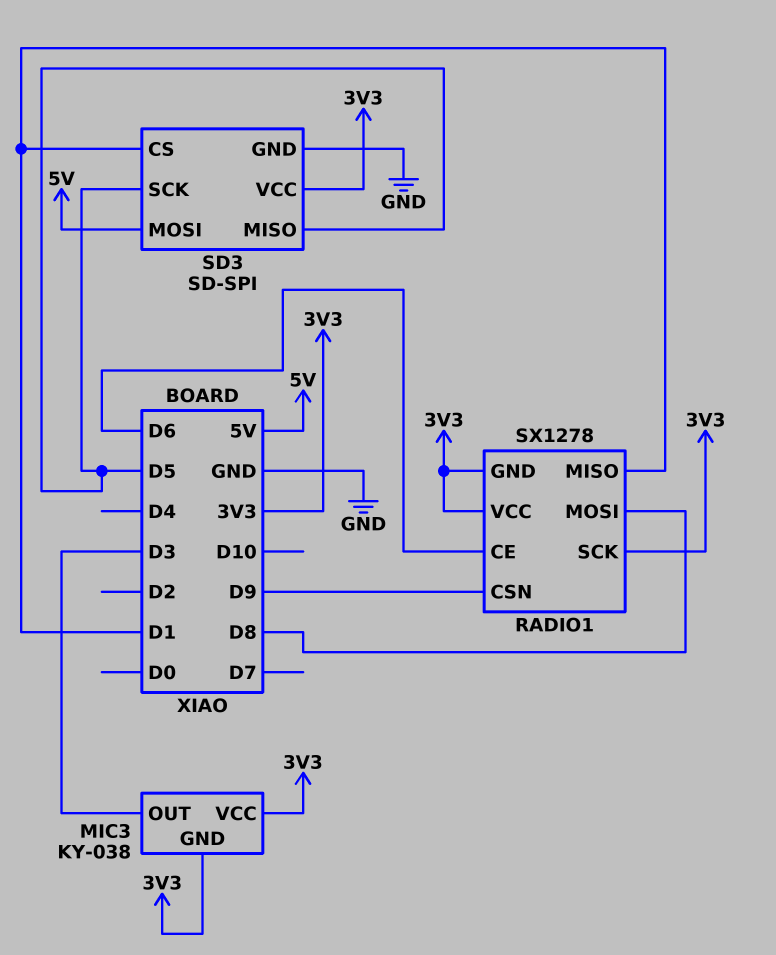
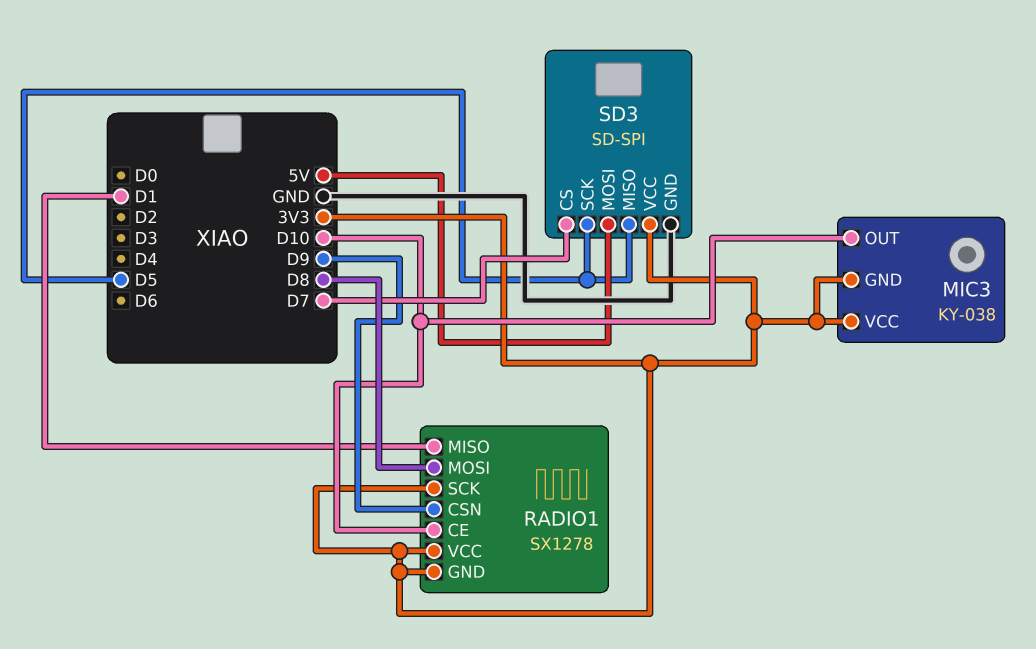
MIC3 pin OUT: D3 -> D10
RADIO1 pin CE: D6 -> D10
SD3 pin CS: D1 -> D7

